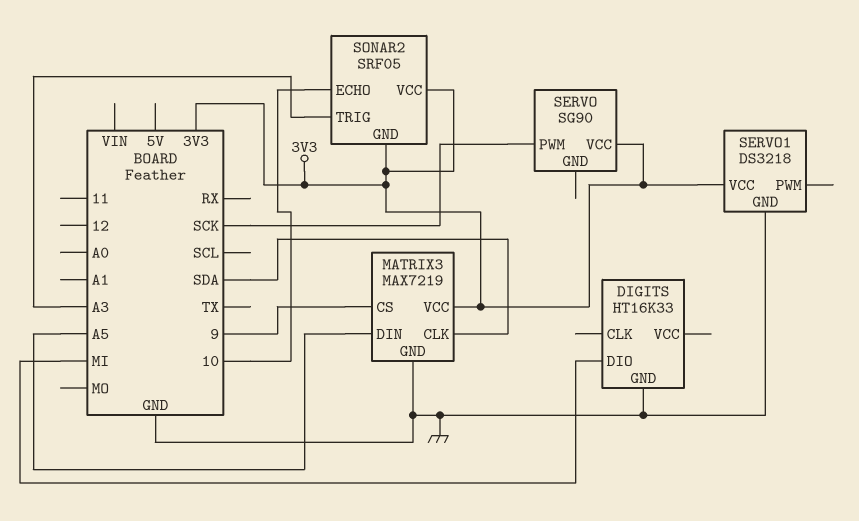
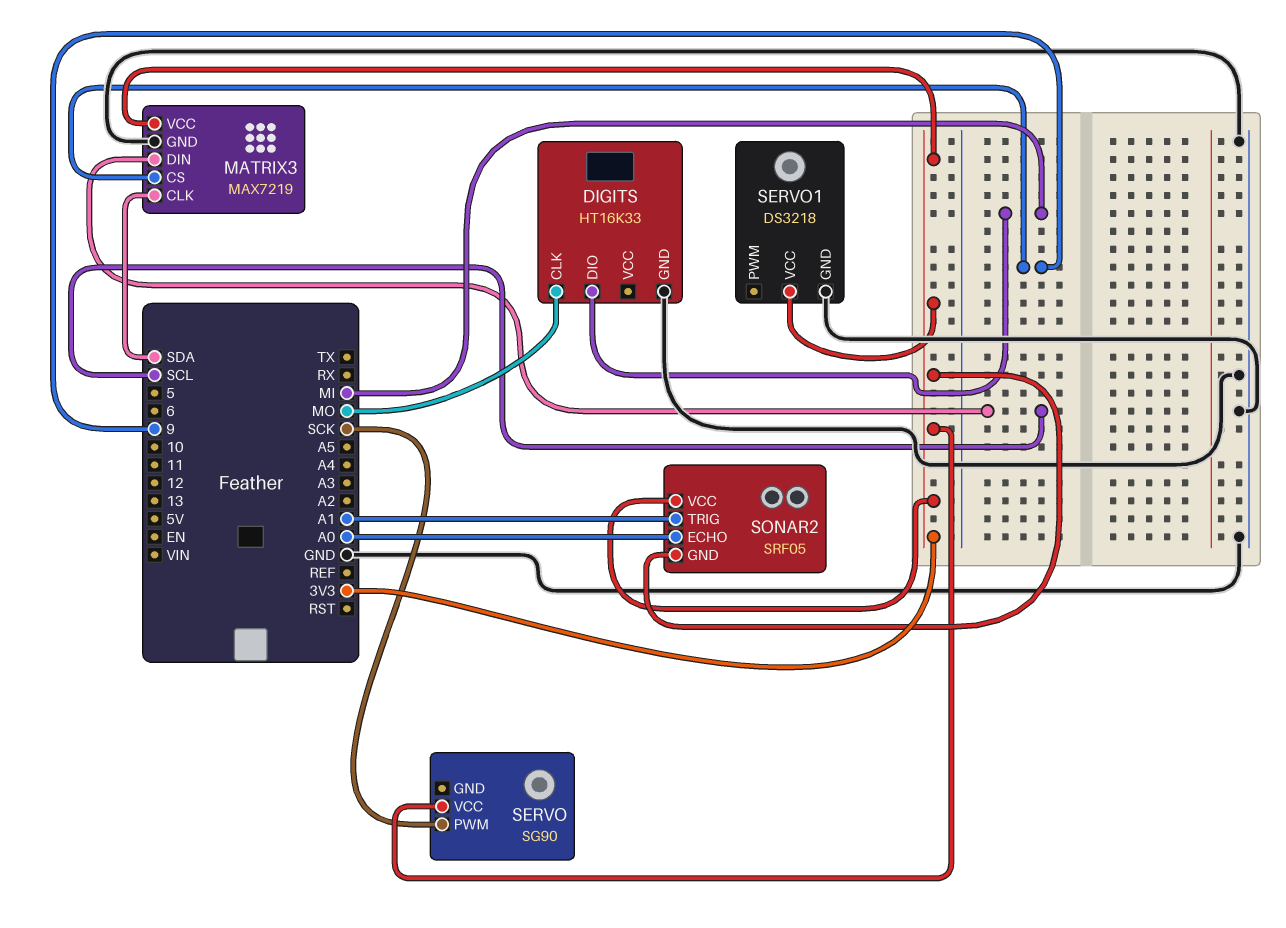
DIGITS pin CLK: none -> MO
MATRIX3 pin DIN: A5 -> SCL
SONAR2 pin ECHO: 10 -> A0
SONAR2 pin TRIG: A3 -> A1

